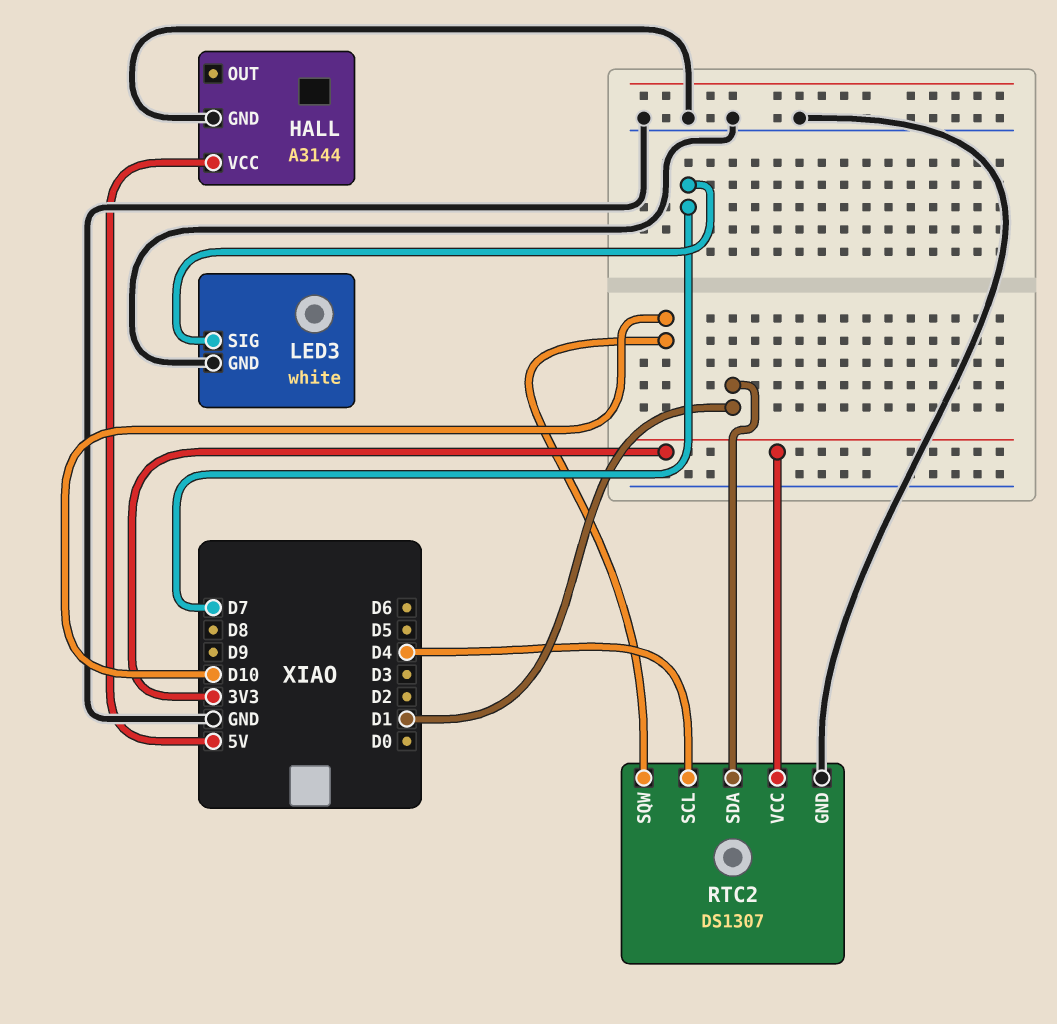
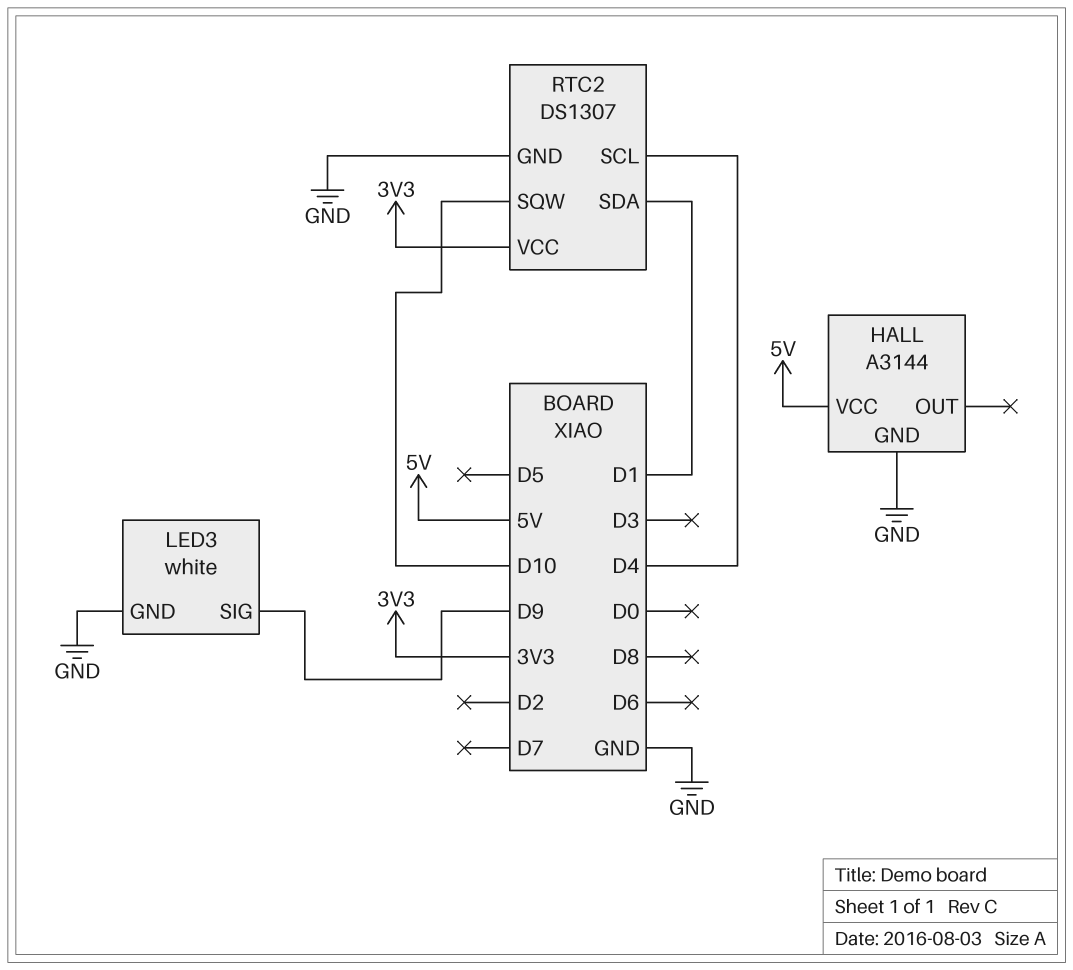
LED3 pin SIG: D7 -> D9

